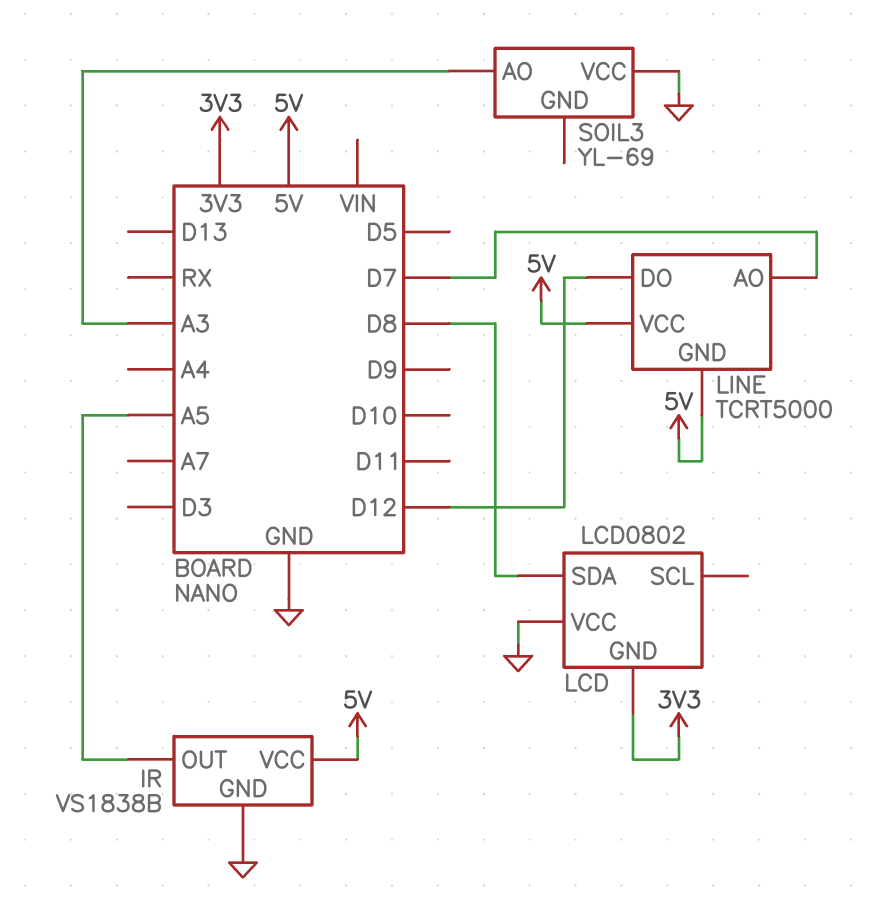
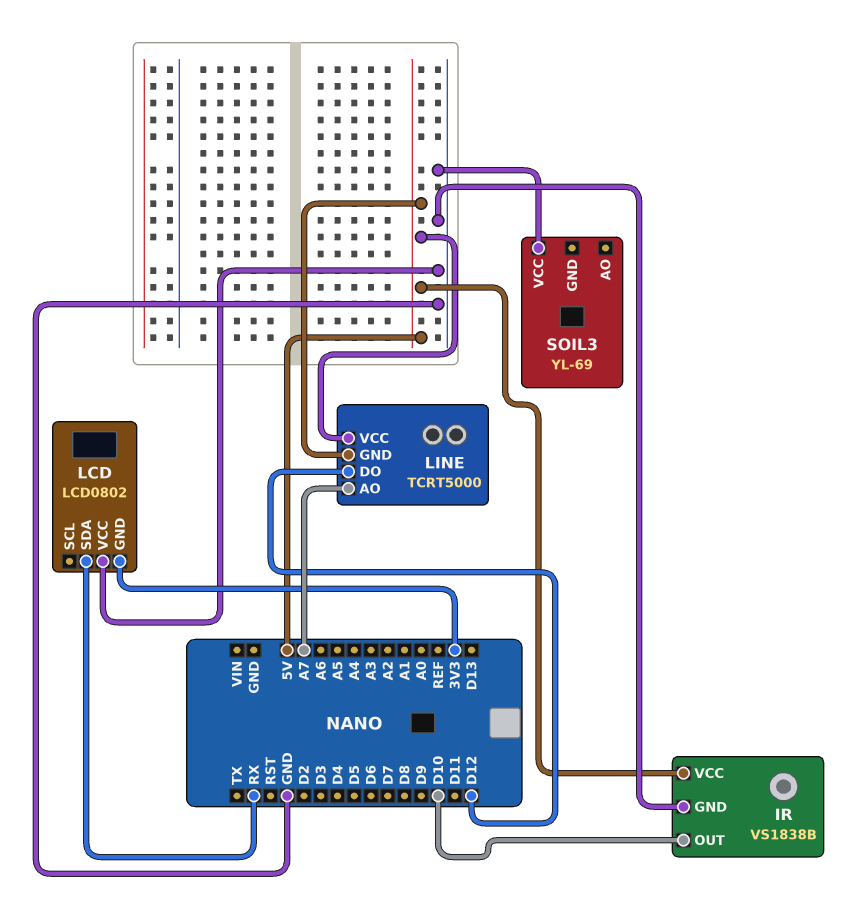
IR pin OUT: A5 -> D10
LCD pin SDA: D8 -> RX
LINE pin AO: D7 -> A7
SOIL3 pin AO: A3 -> none

